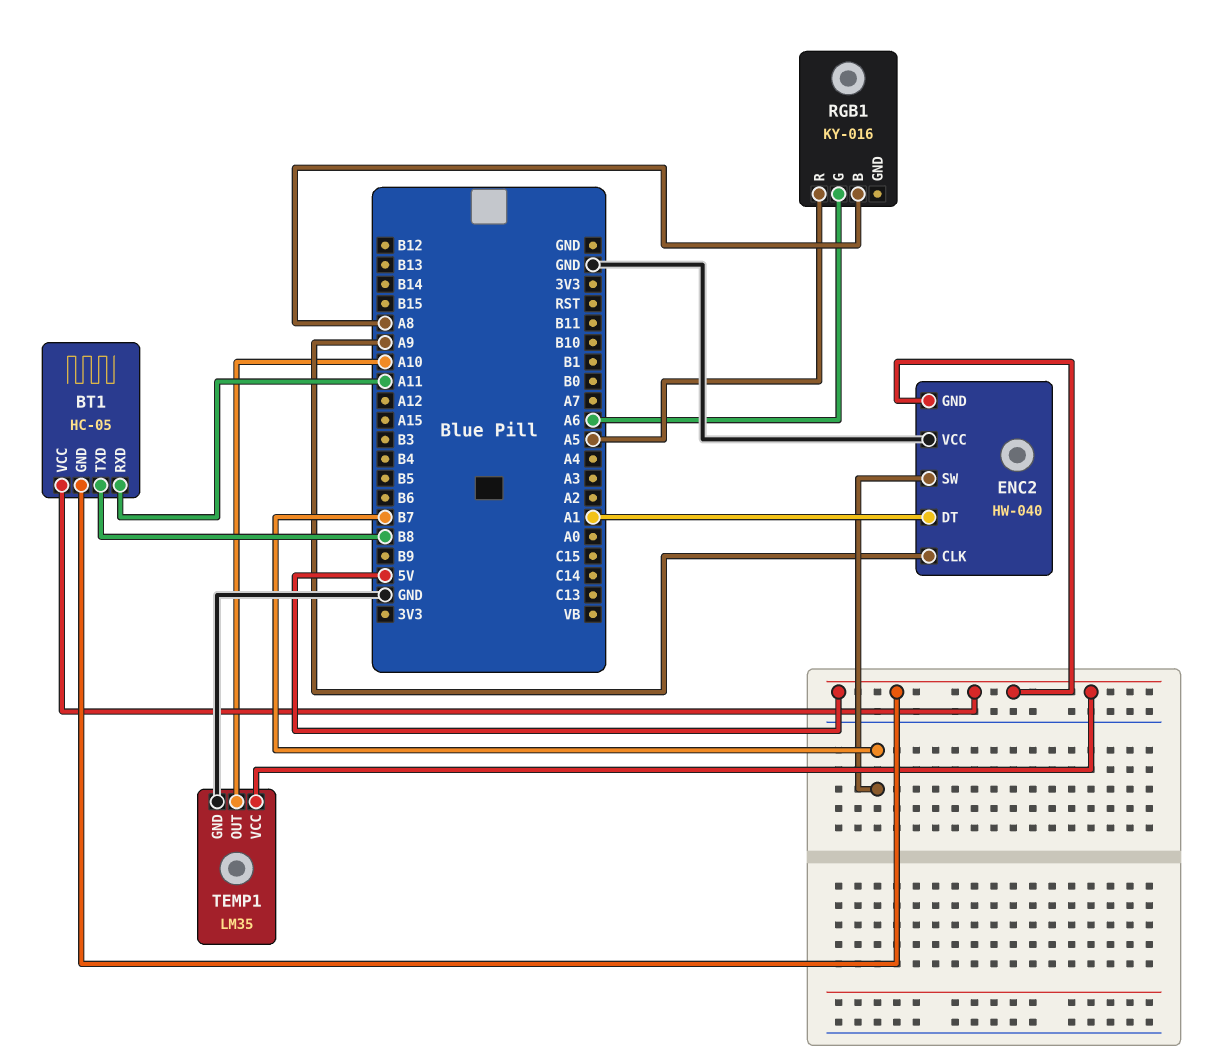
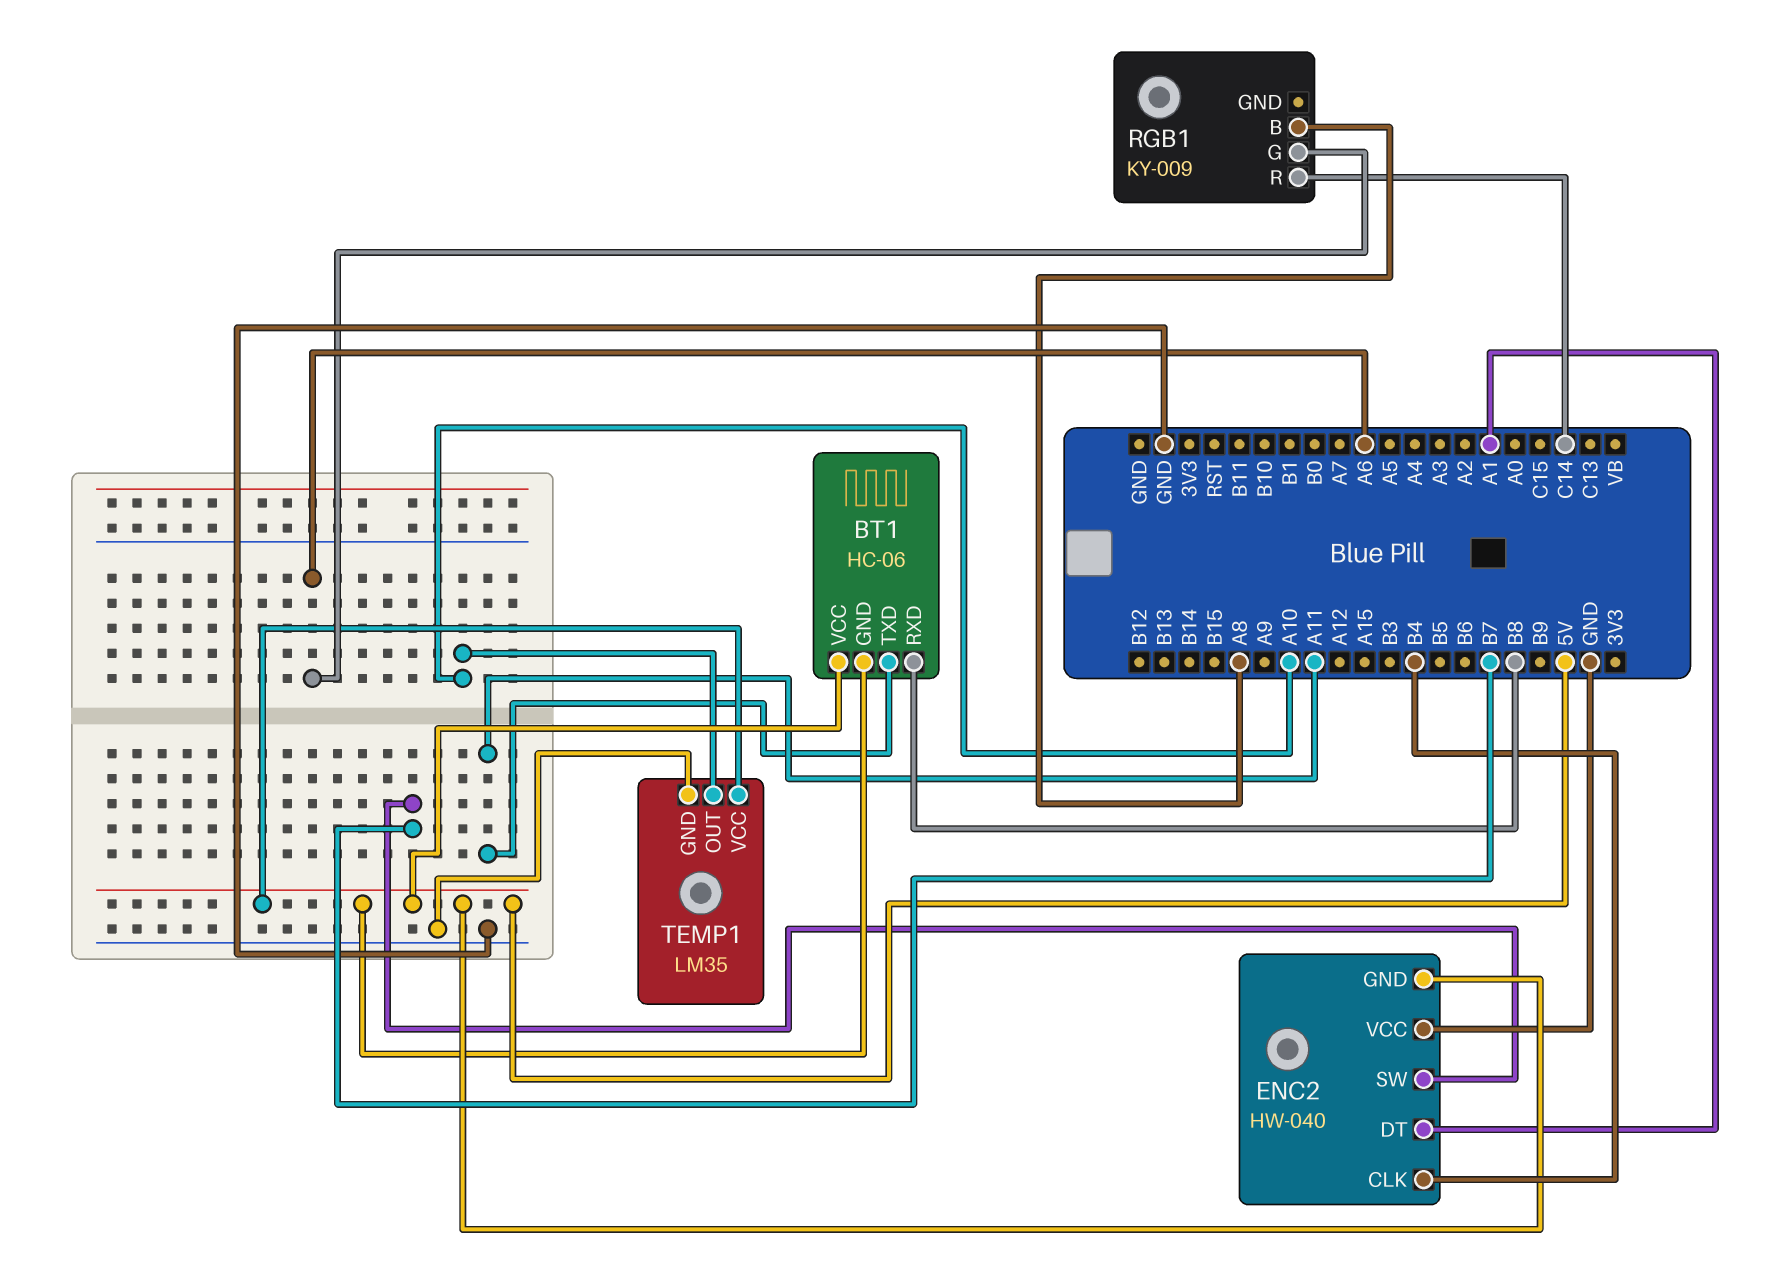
BT1: HC-05 -> HC-06
BT1 pin RXD: A11 -> B8
BT1 pin TXD: B8 -> A11
ENC2 pin CLK: A9 -> B4
RGB1: KY-016 -> KY-009
RGB1 pin R: A5 -> C14

